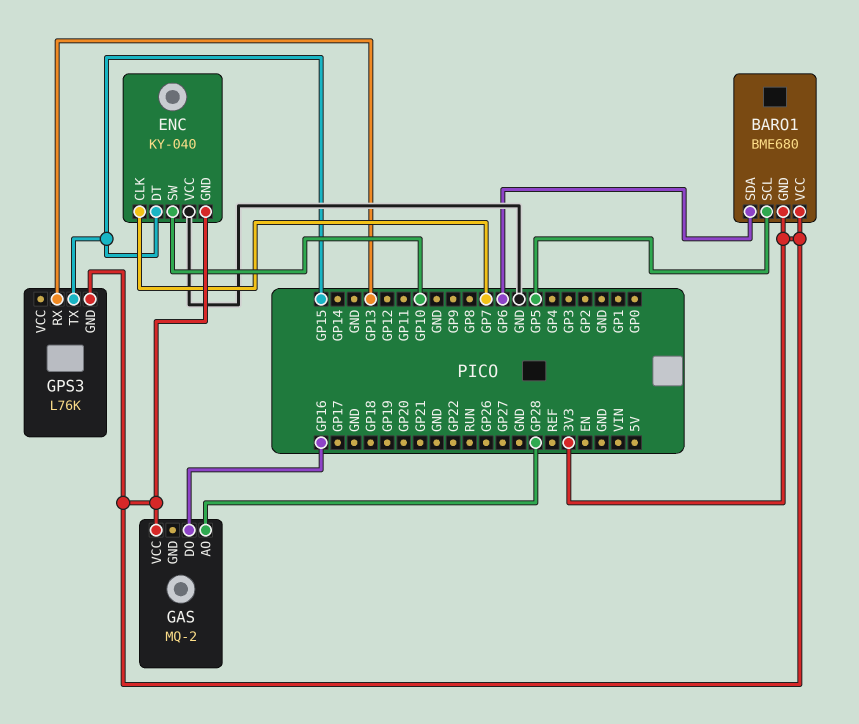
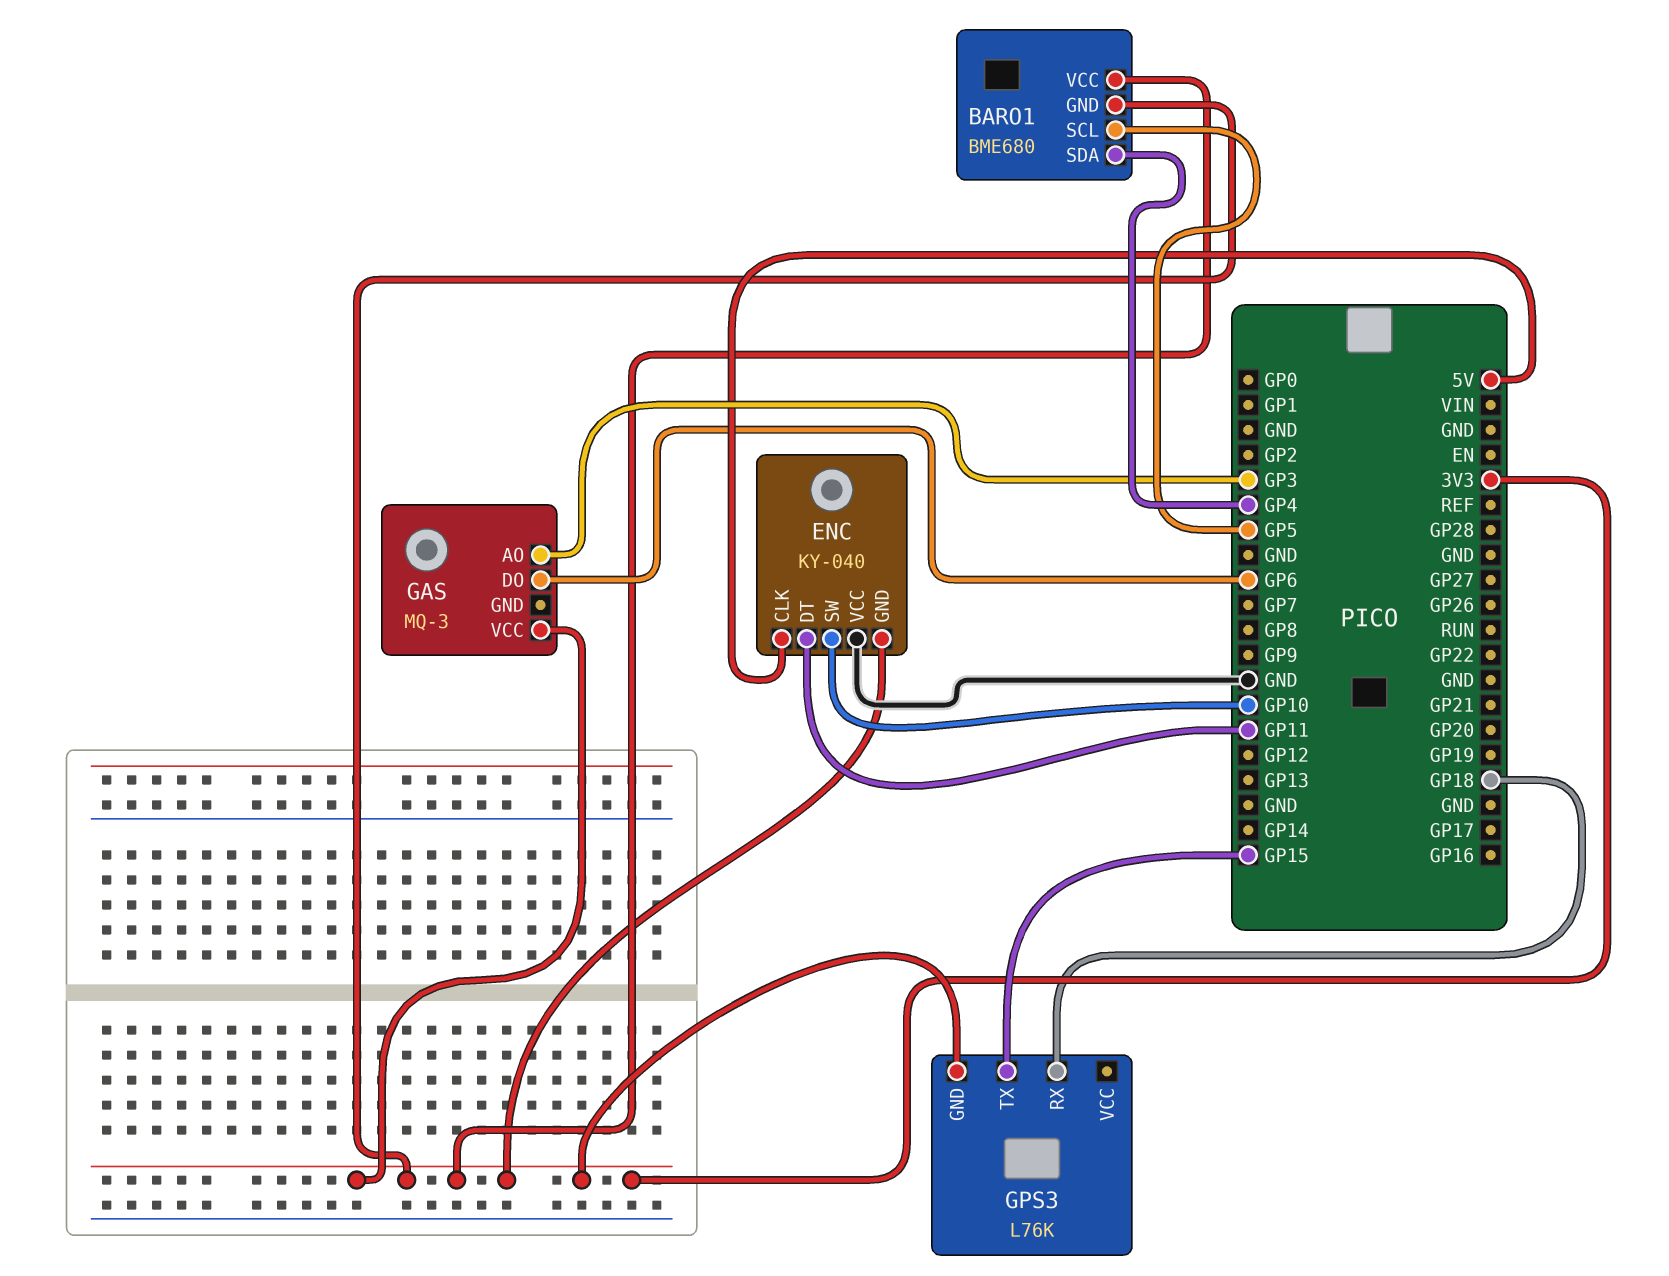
BARO1 pin SDA: GP6 -> GP4
ENC pin CLK: GP7 -> 5V
ENC pin DT: GP15 -> GP11
GAS: MQ-2 -> MQ-3
GAS pin AO: GP28 -> GP3
GAS pin DO: GP16 -> GP6
GPS3 pin RX: GP13 -> GP18

